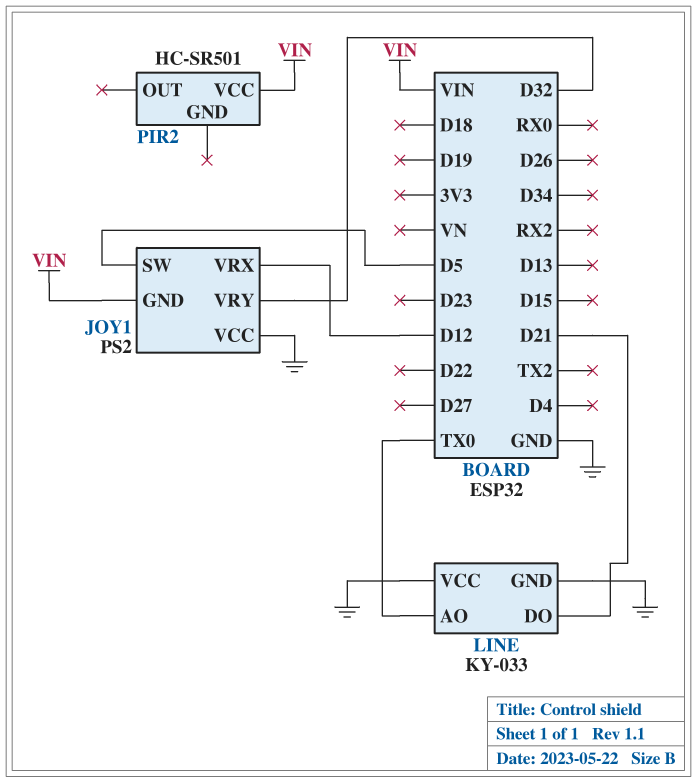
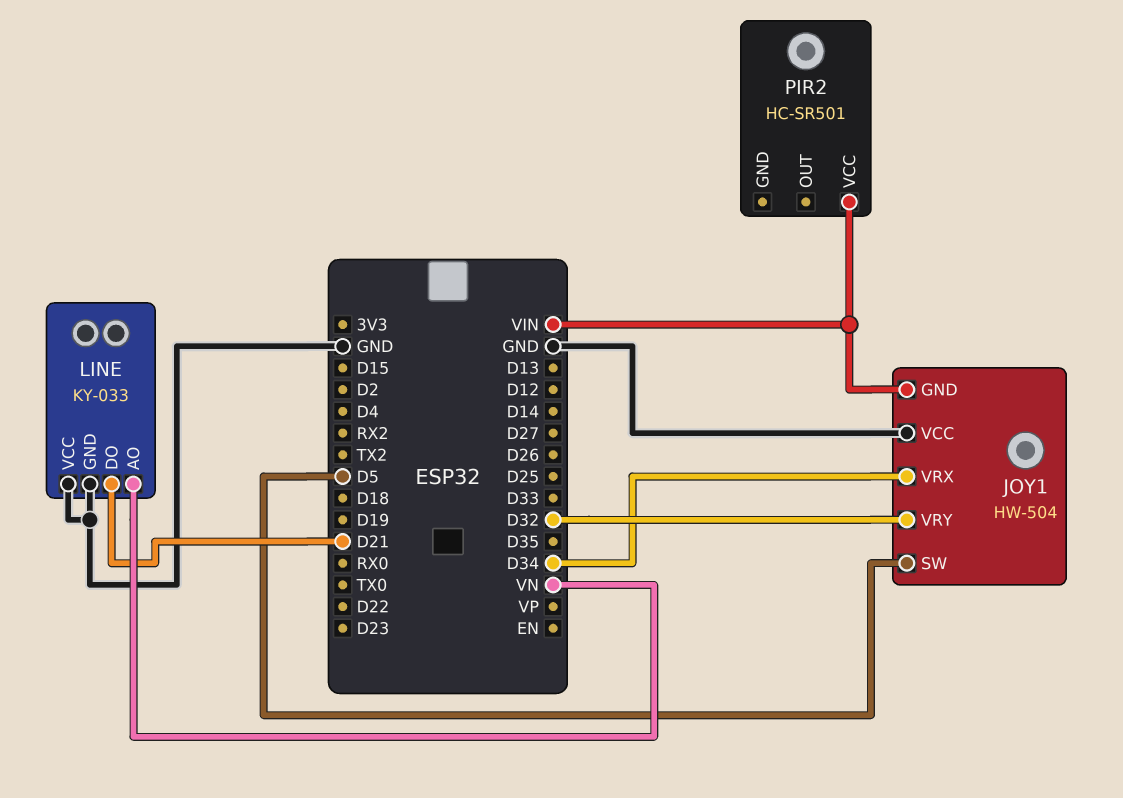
JOY1: PS2 -> HW-504
JOY1 pin VRX: D12 -> D34
LINE pin AO: TX0 -> VN

